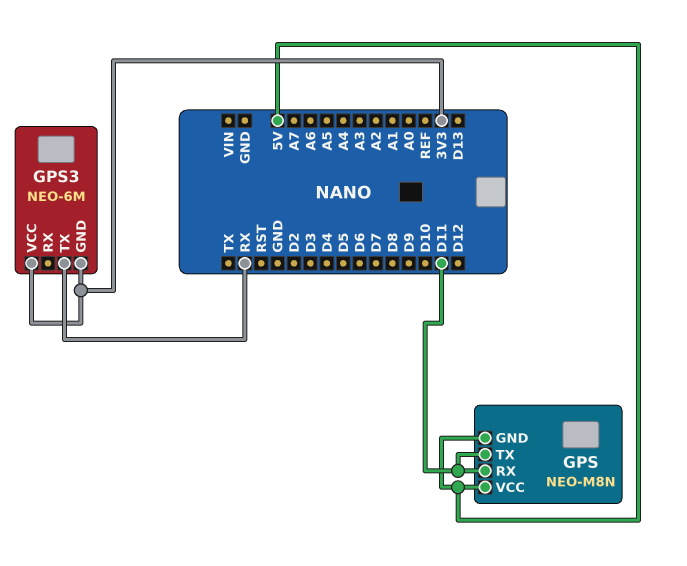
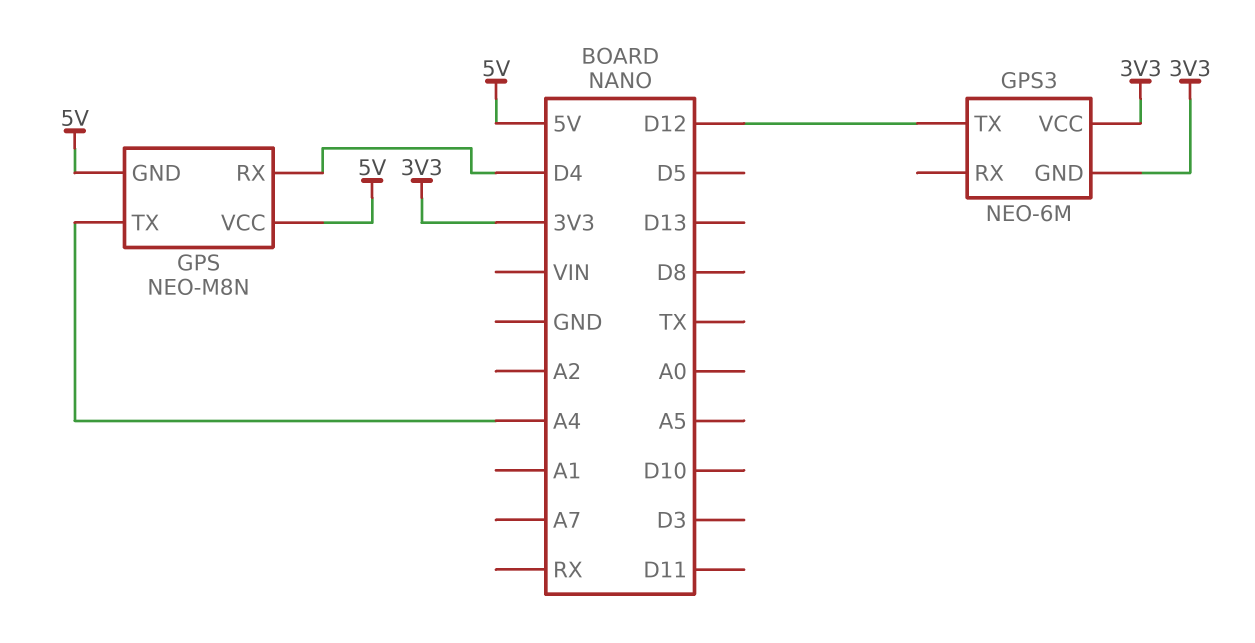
GPS pin RX: D11 -> D4
GPS pin TX: D11 -> A4
GPS3 pin TX: RX -> D12

